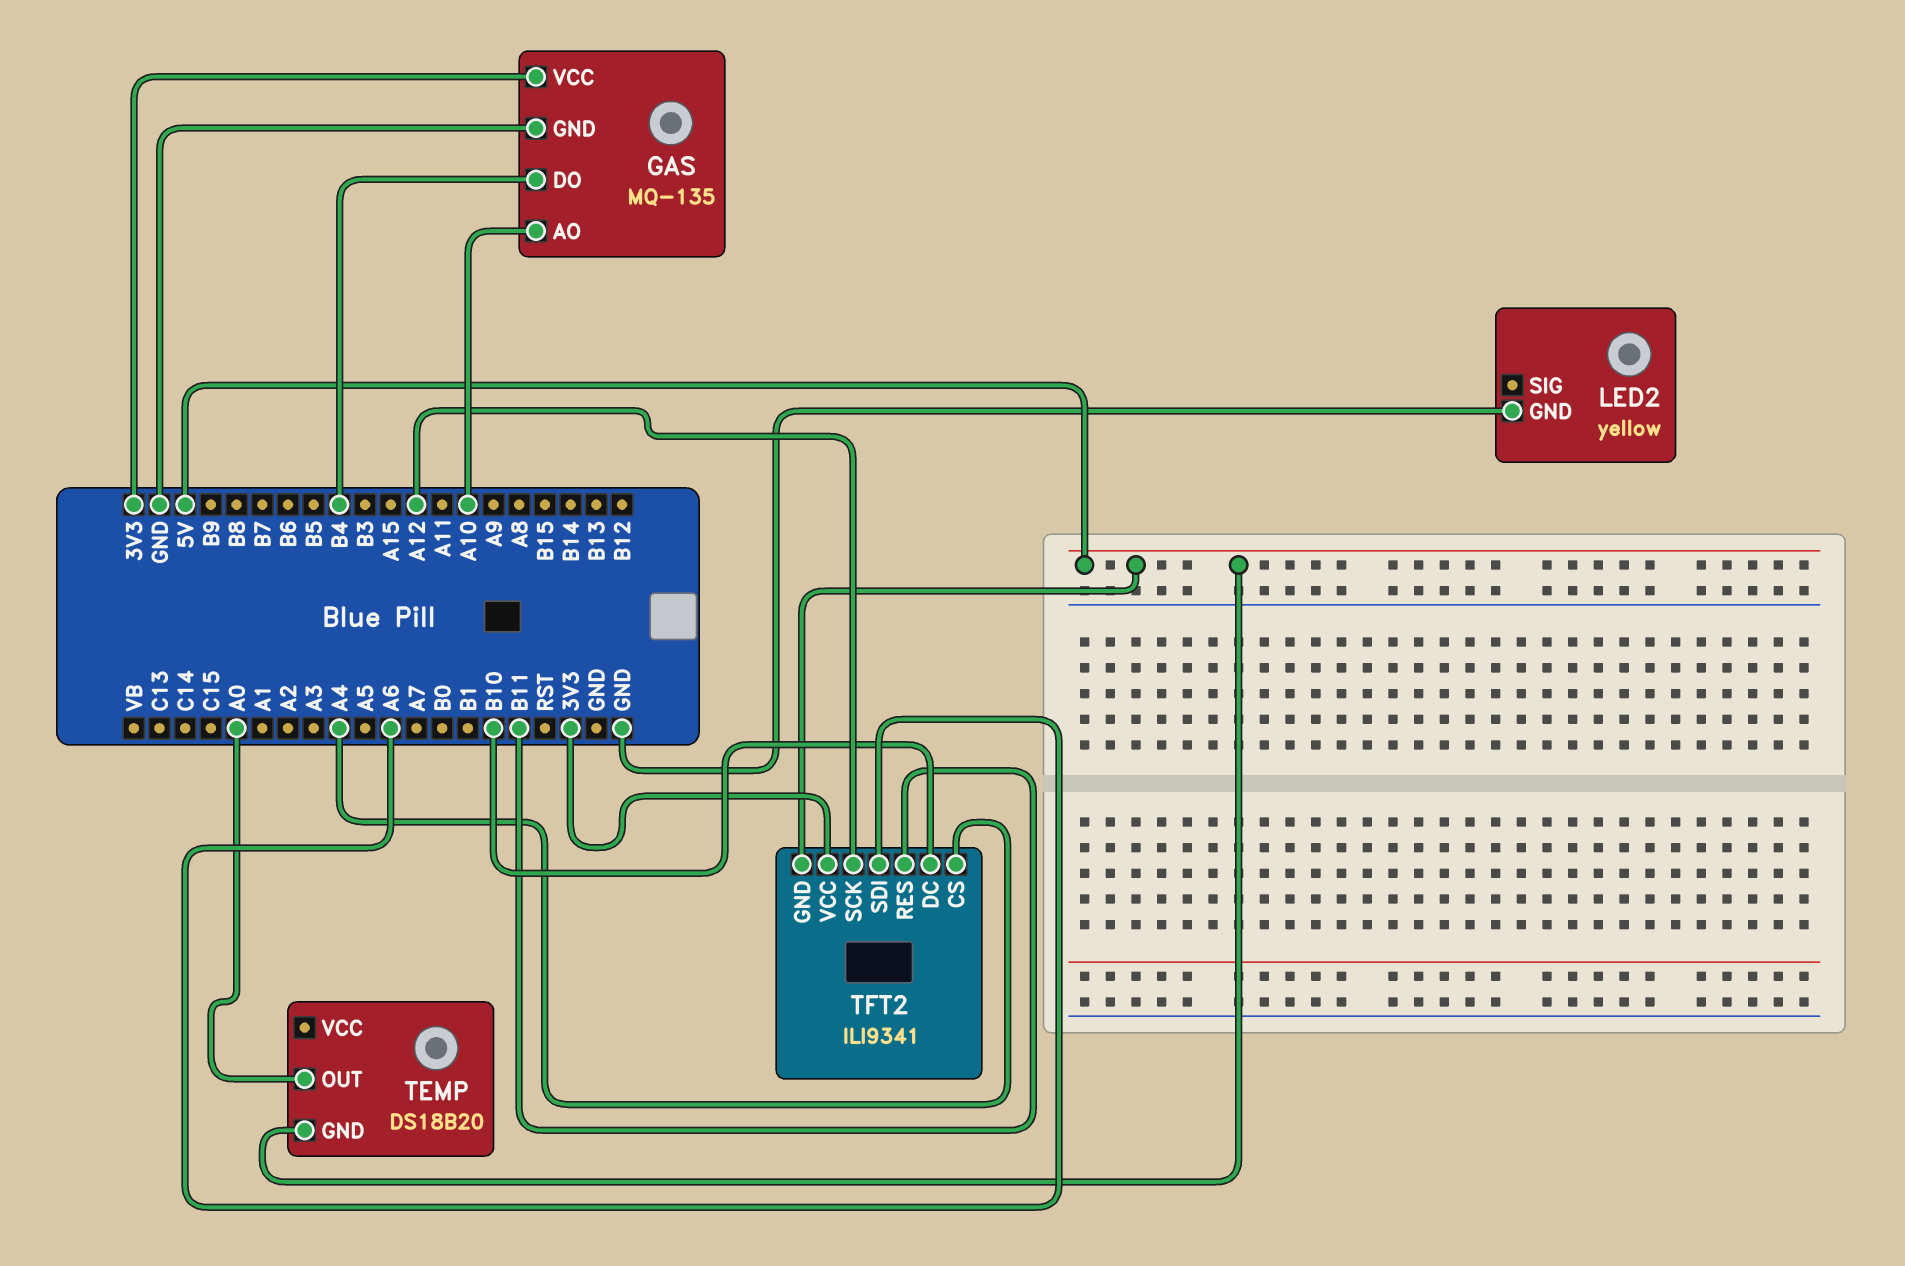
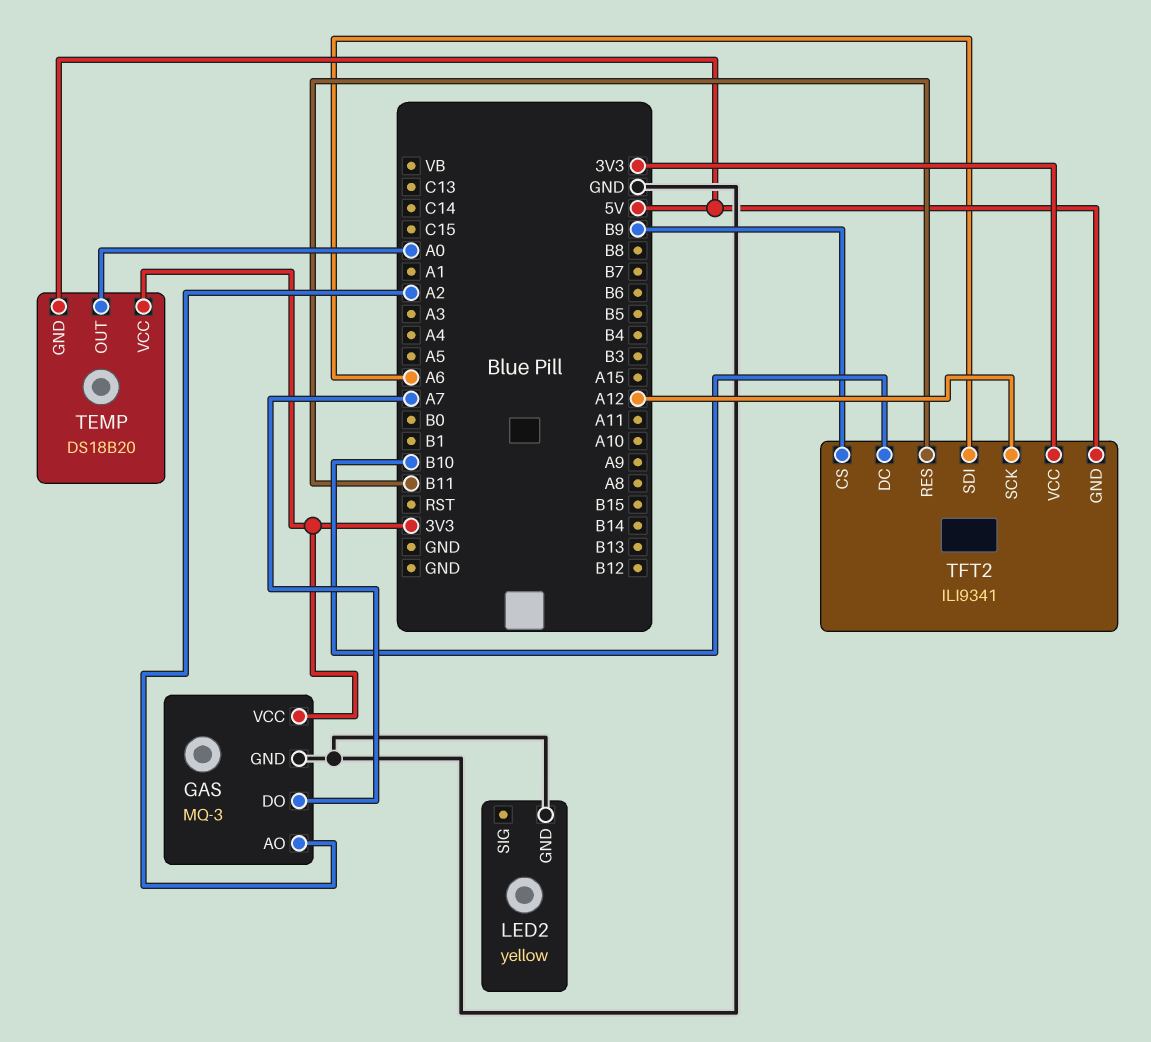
GAS: MQ-135 -> MQ-3
GAS pin AO: A10 -> A2
GAS pin DO: B4 -> A7
TEMP pin VCC: none -> 3V3
TFT2 pin CS: A4 -> B9

